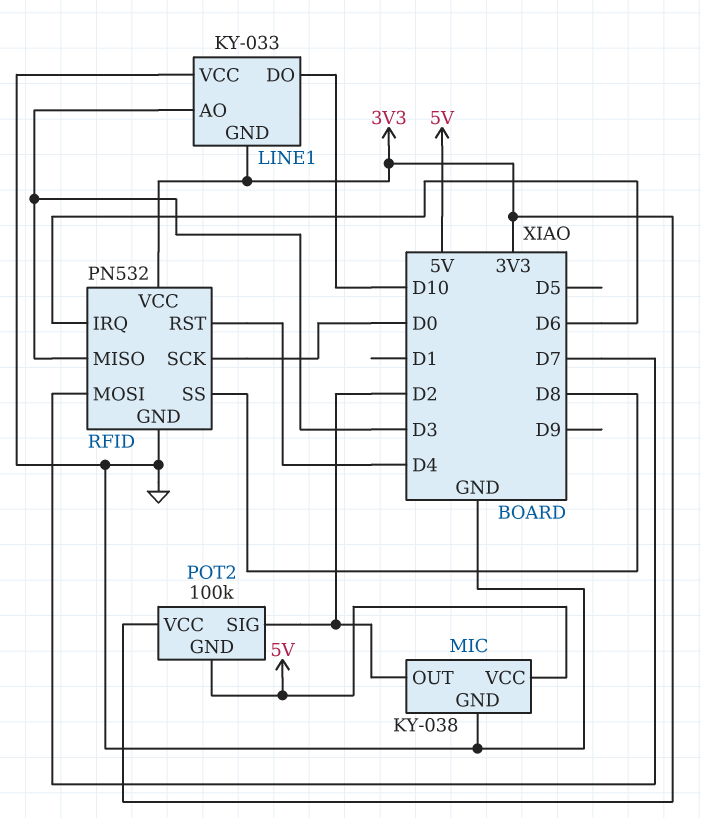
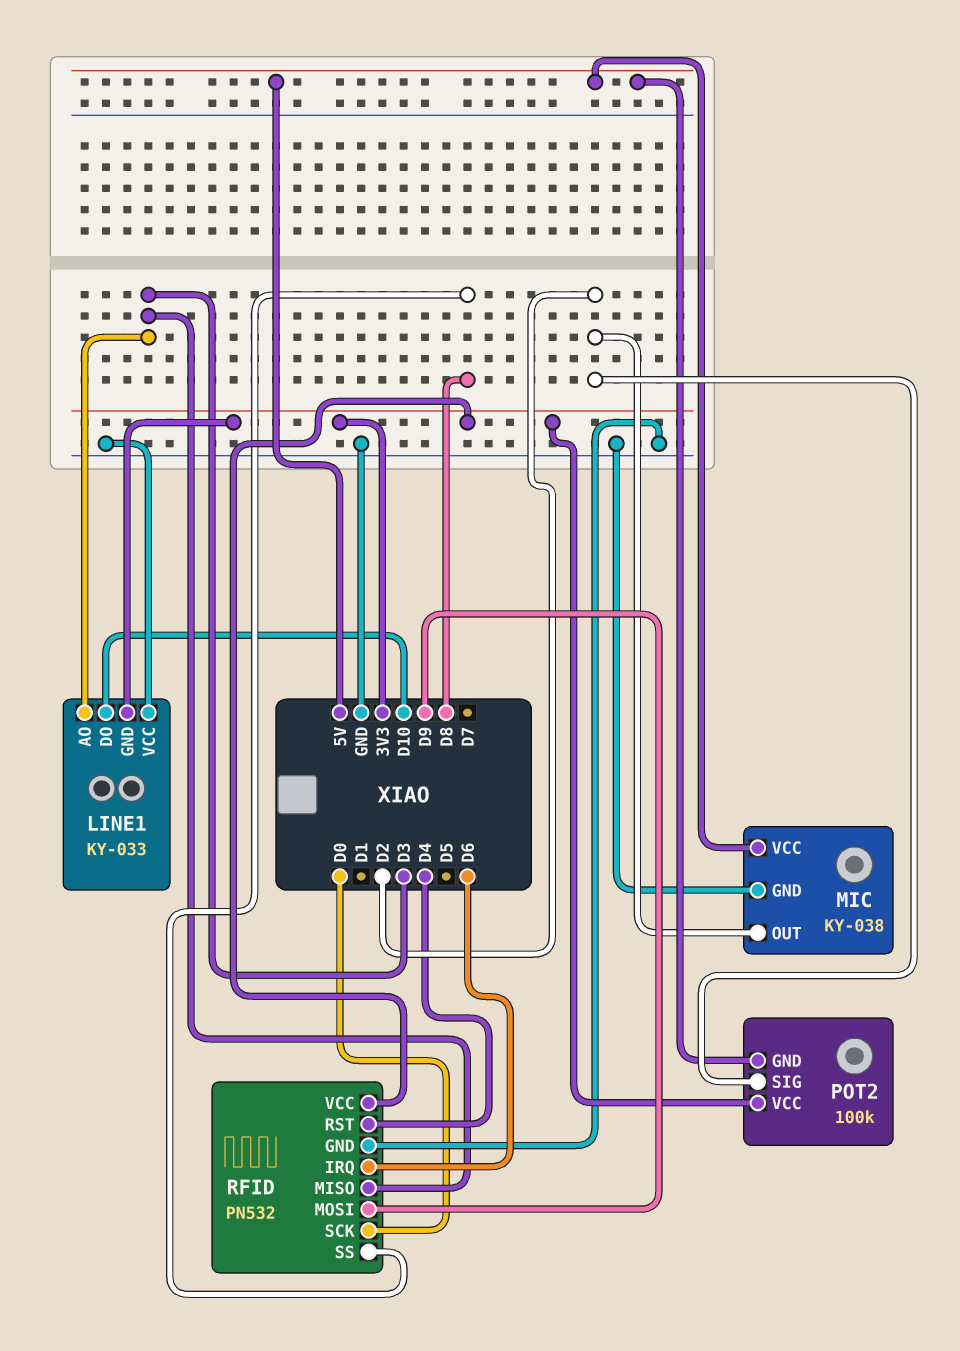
RFID pin MOSI: D7 -> D9

